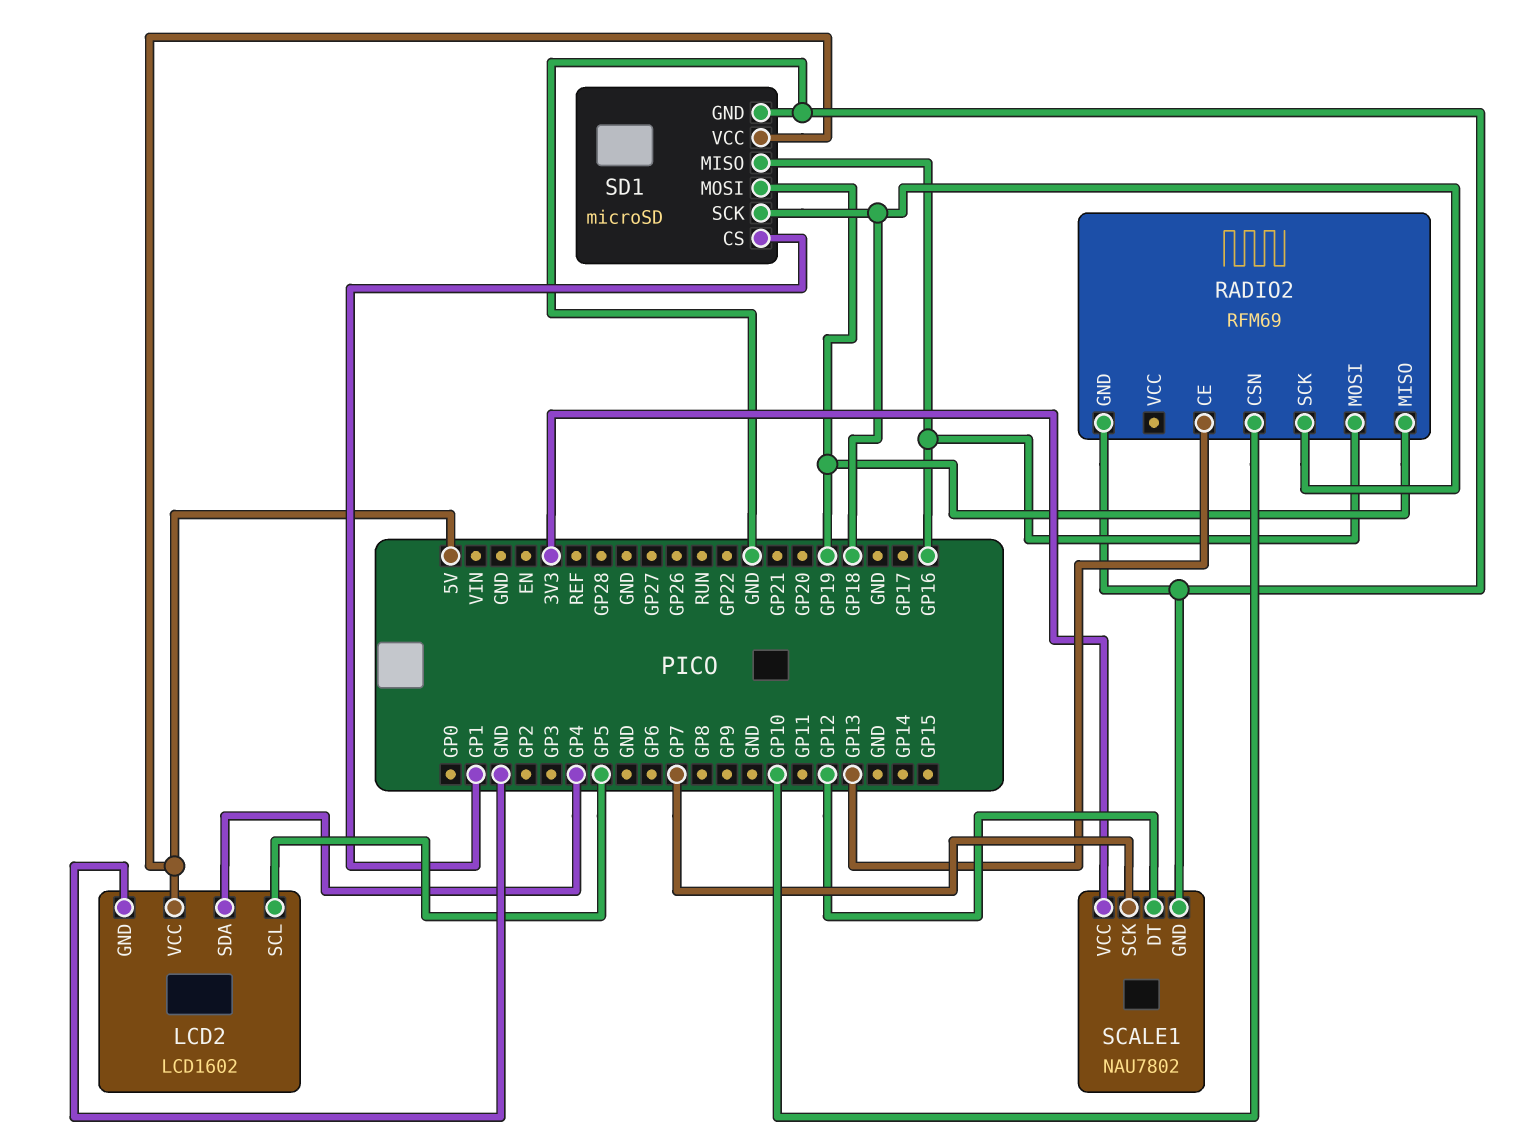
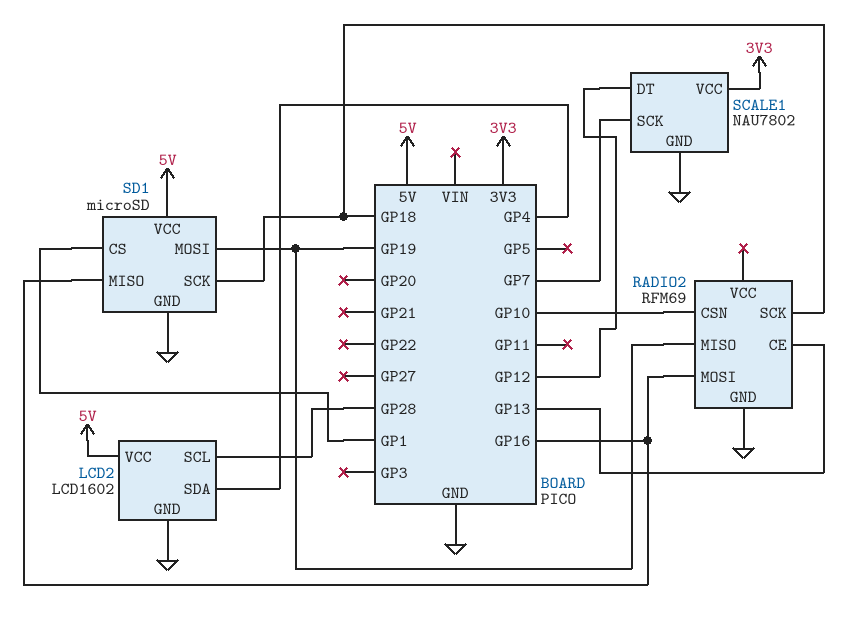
LCD2 pin SCL: GP5 -> GP28

